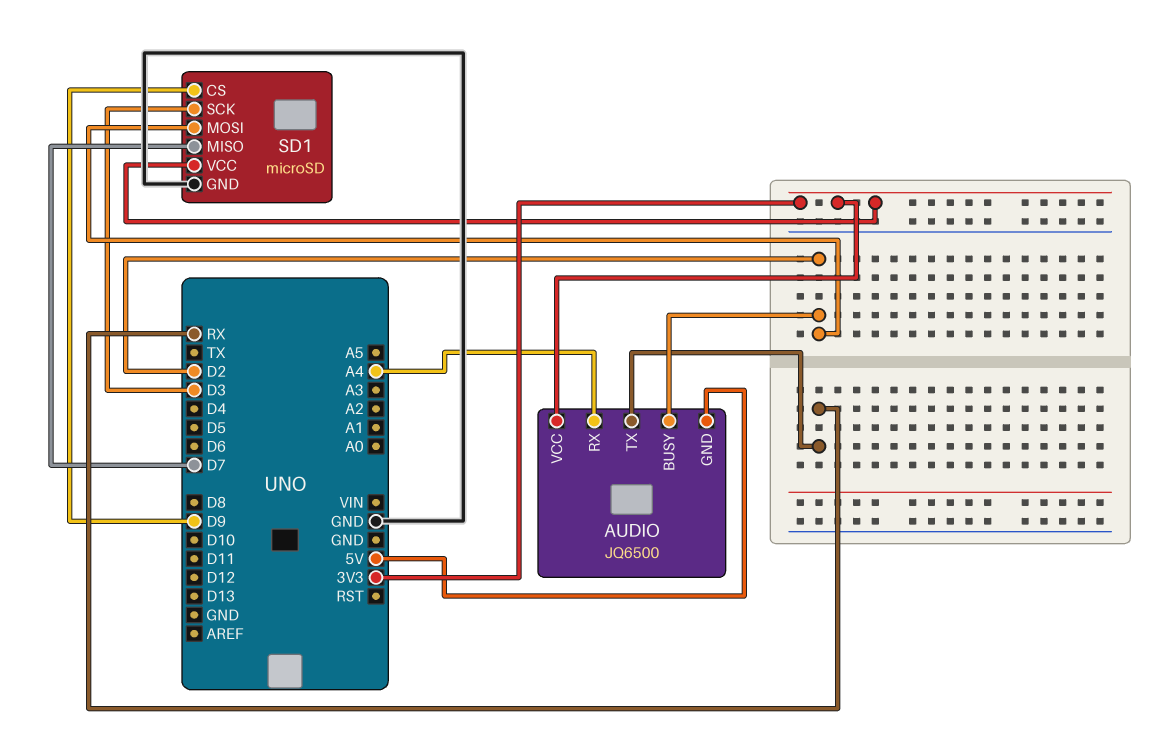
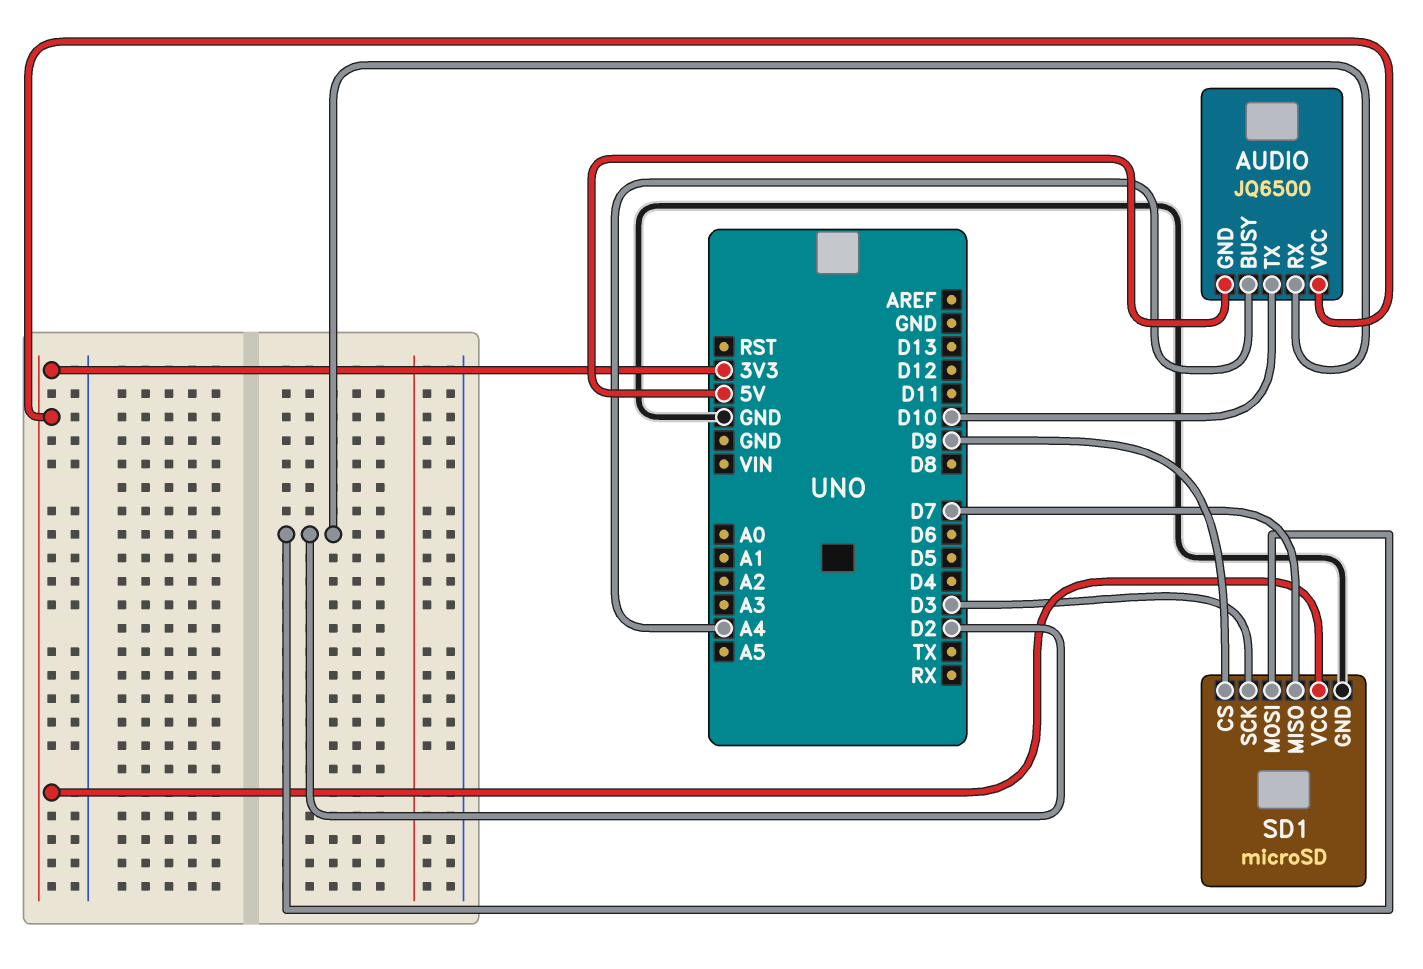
AUDIO pin BUSY: D2 -> A4
AUDIO pin RX: A4 -> D2
AUDIO pin TX: RX -> D10

